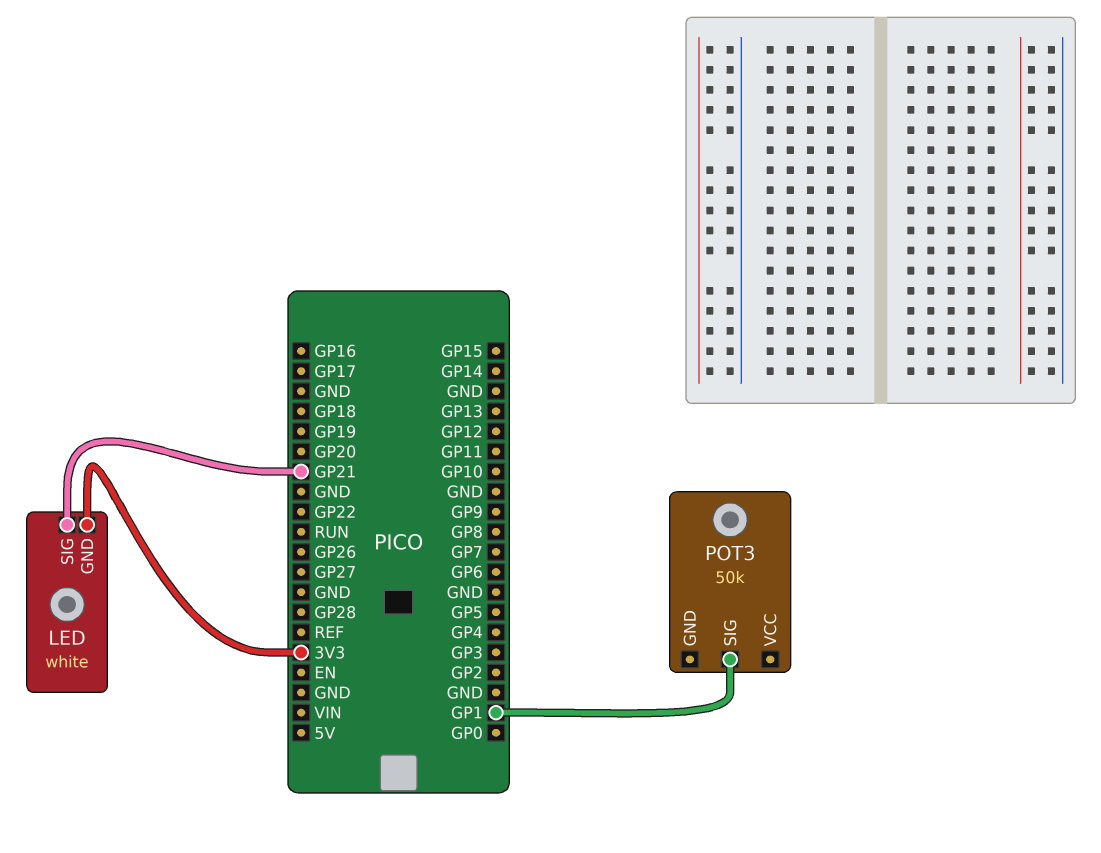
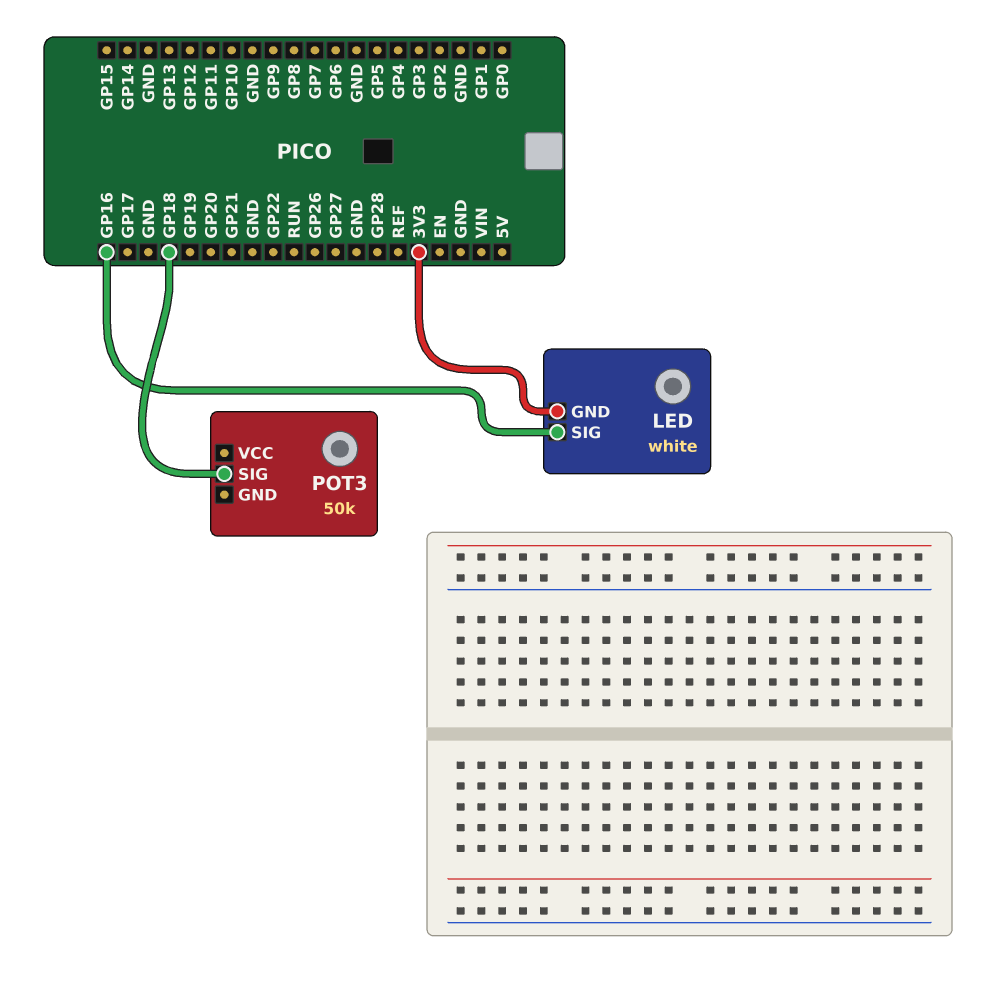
LED pin SIG: GP21 -> GP16
POT3 pin SIG: GP1 -> GP18

